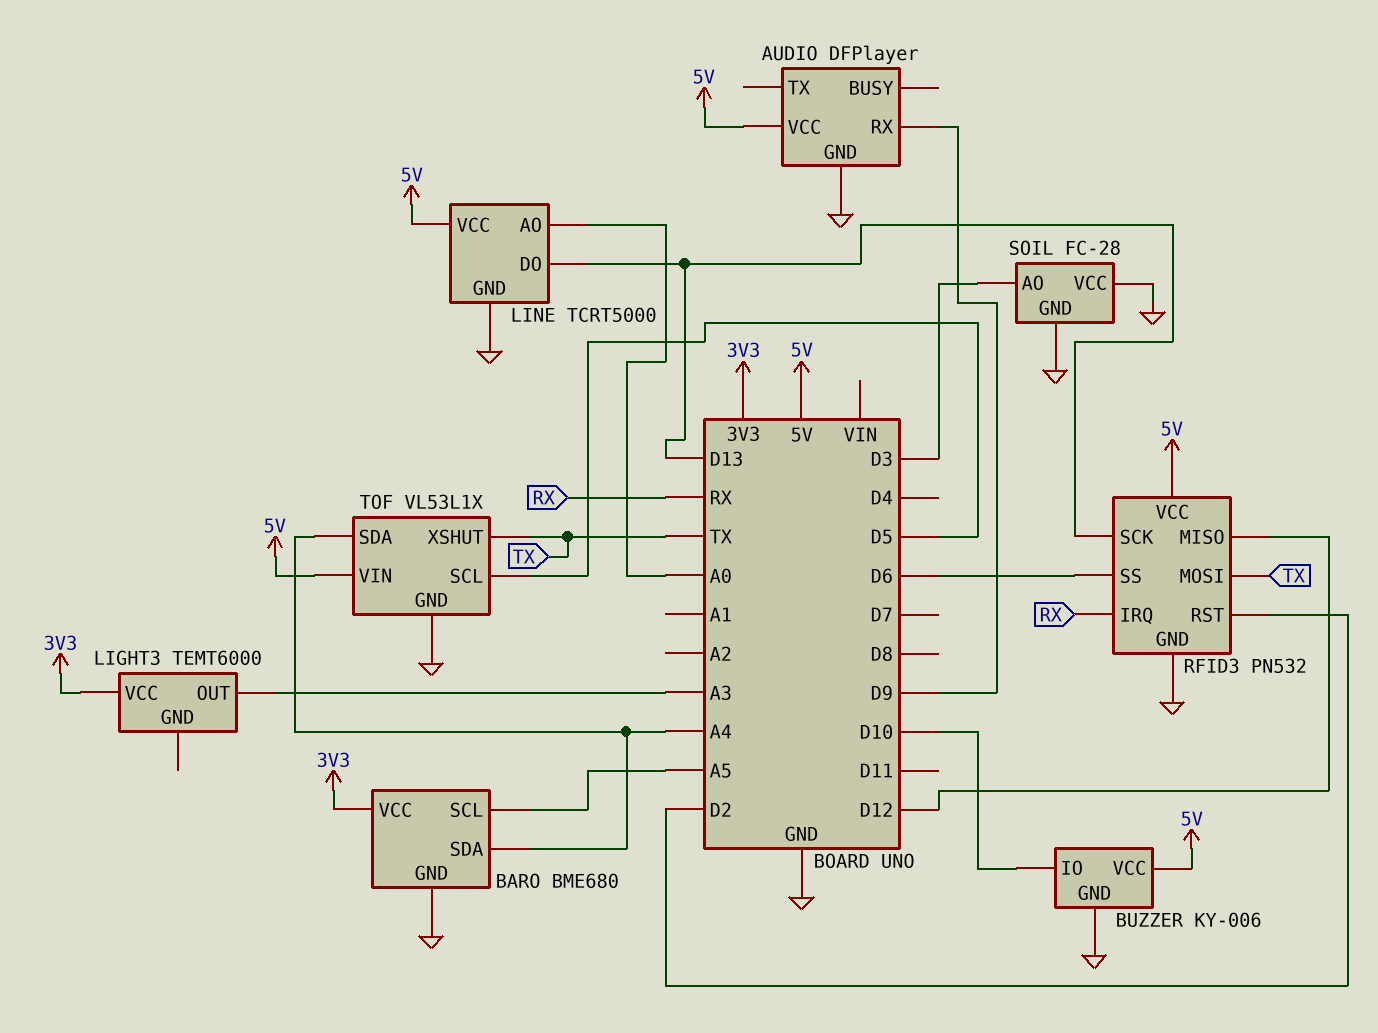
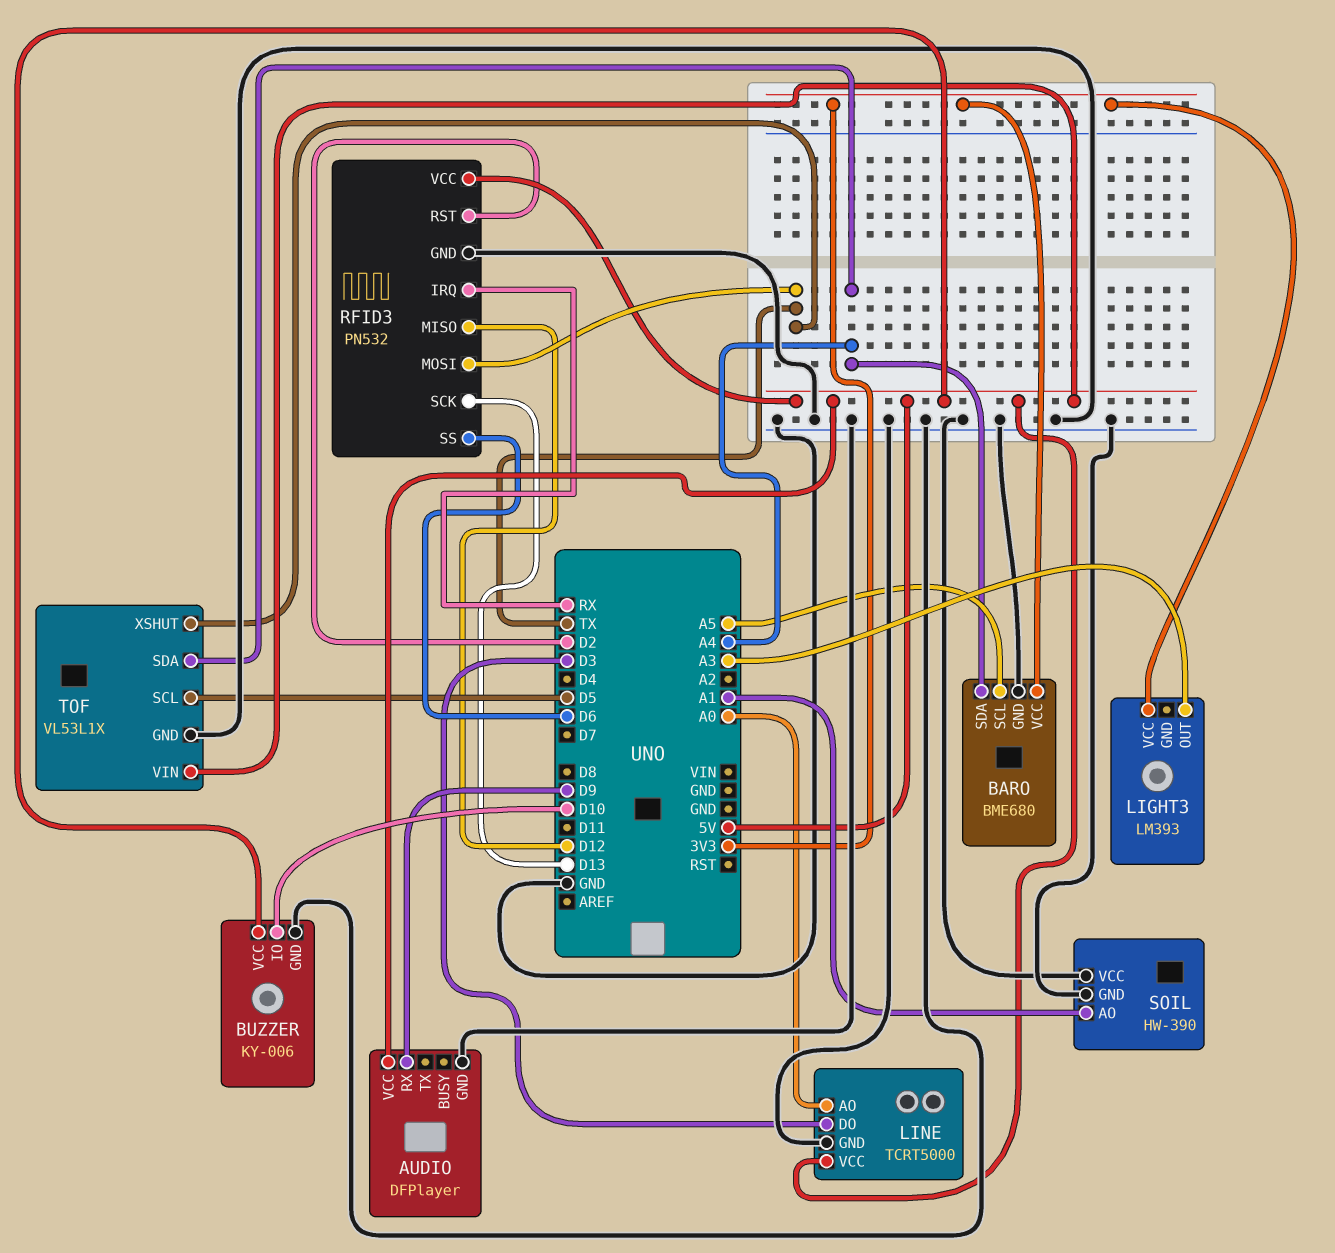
LIGHT3: TEMT6000 -> LM393
LINE pin DO: D13 -> D3
SOIL: FC-28 -> HW-390
SOIL pin AO: D3 -> A1

